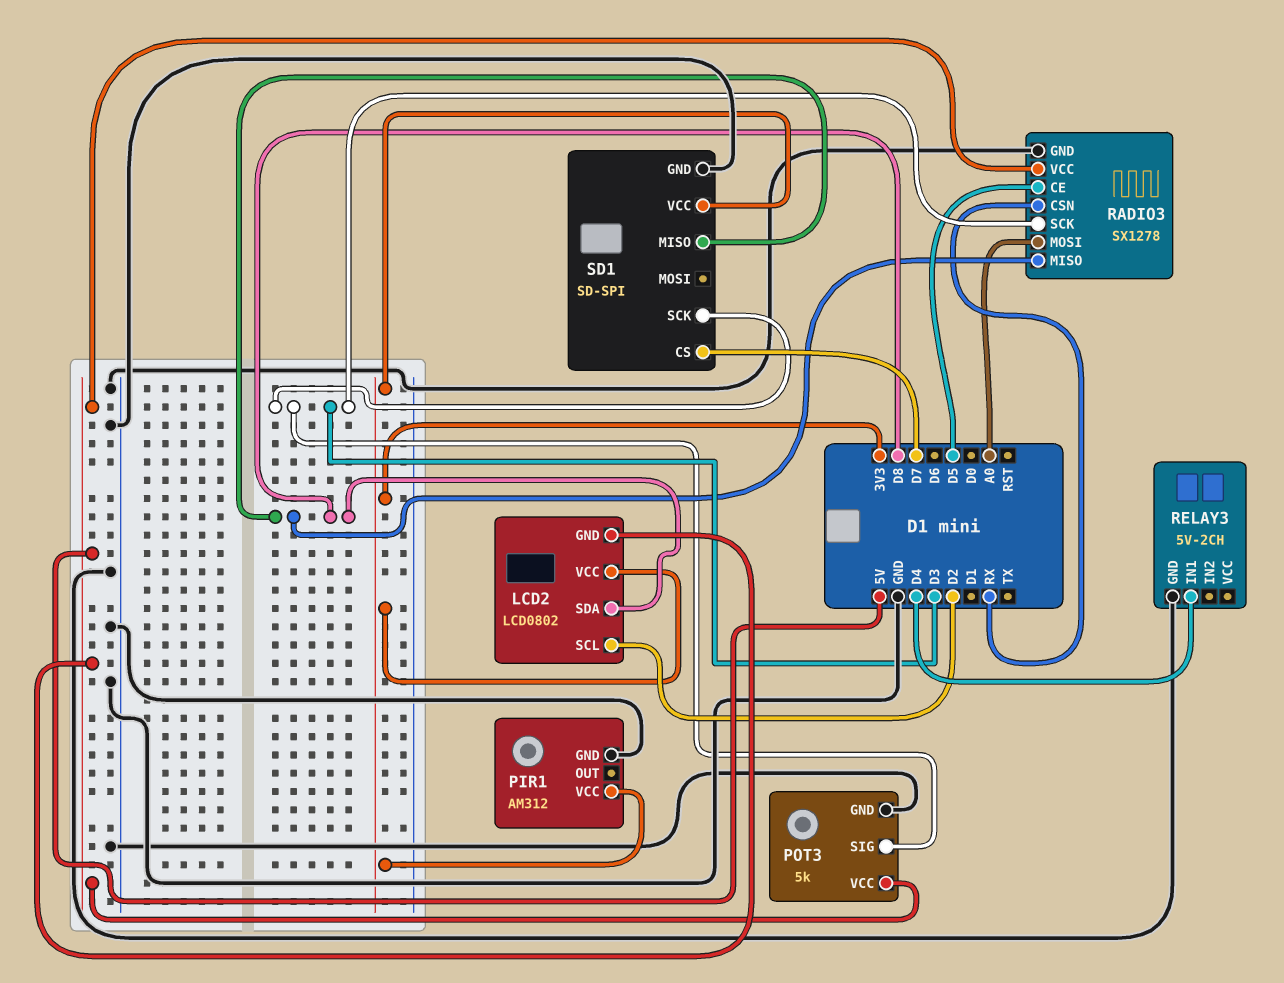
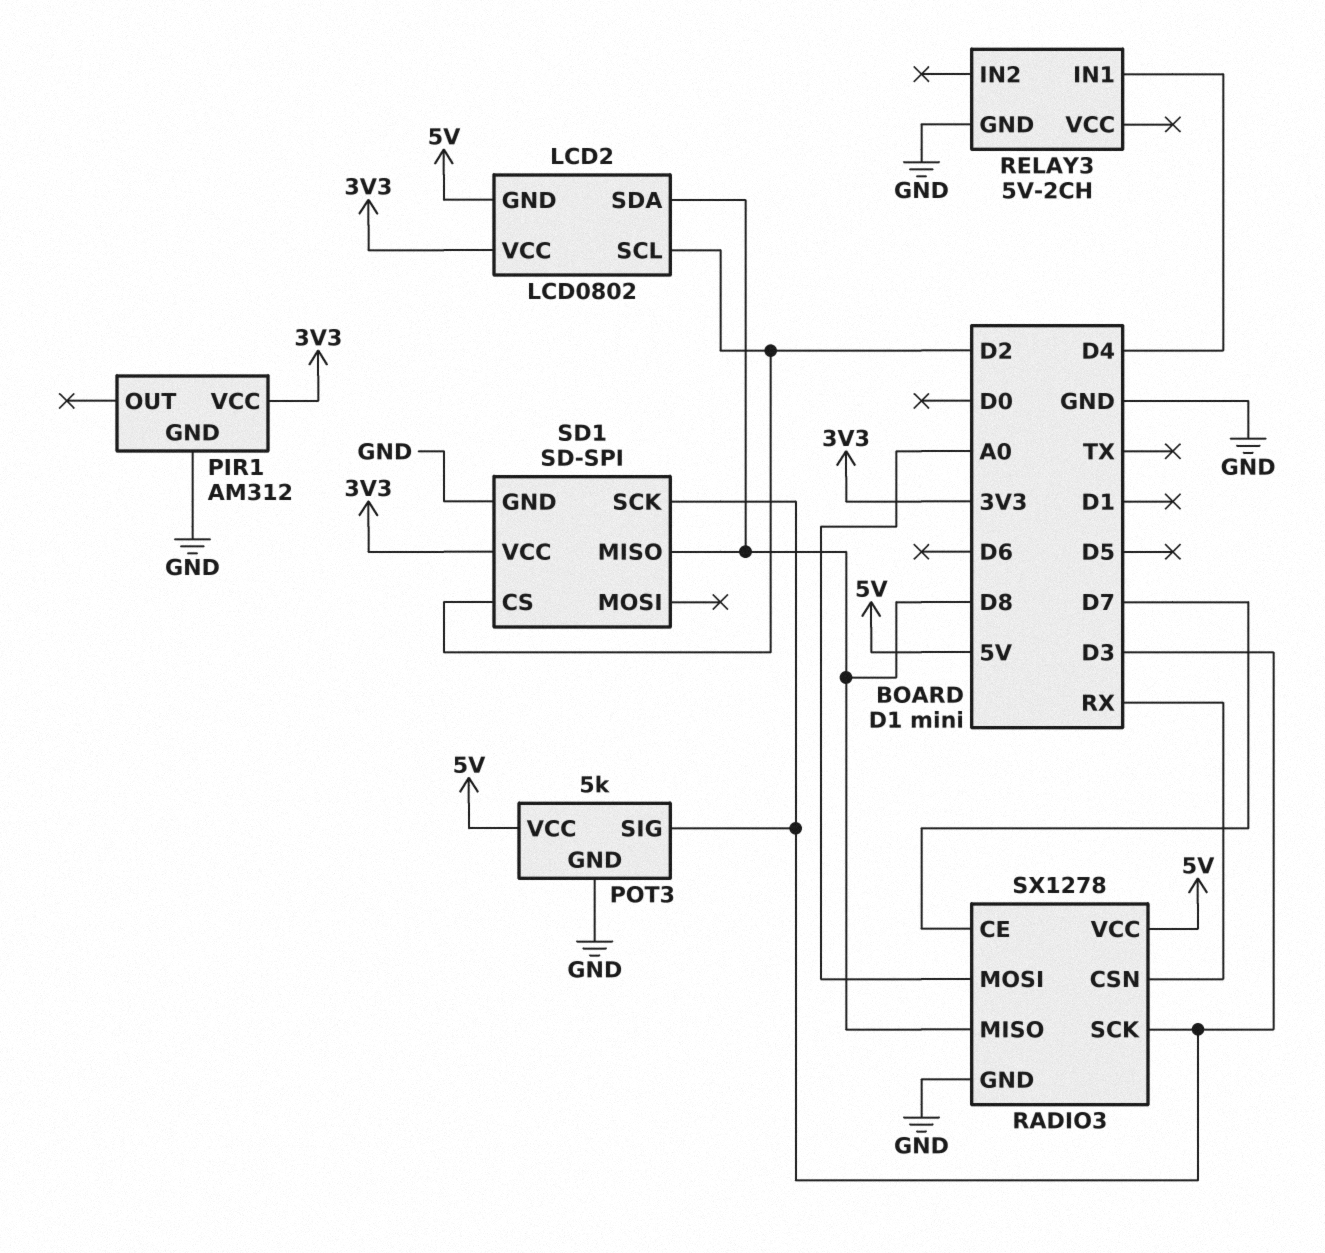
RADIO3 pin CE: D5 -> D7
SD1 pin CS: D7 -> D2

